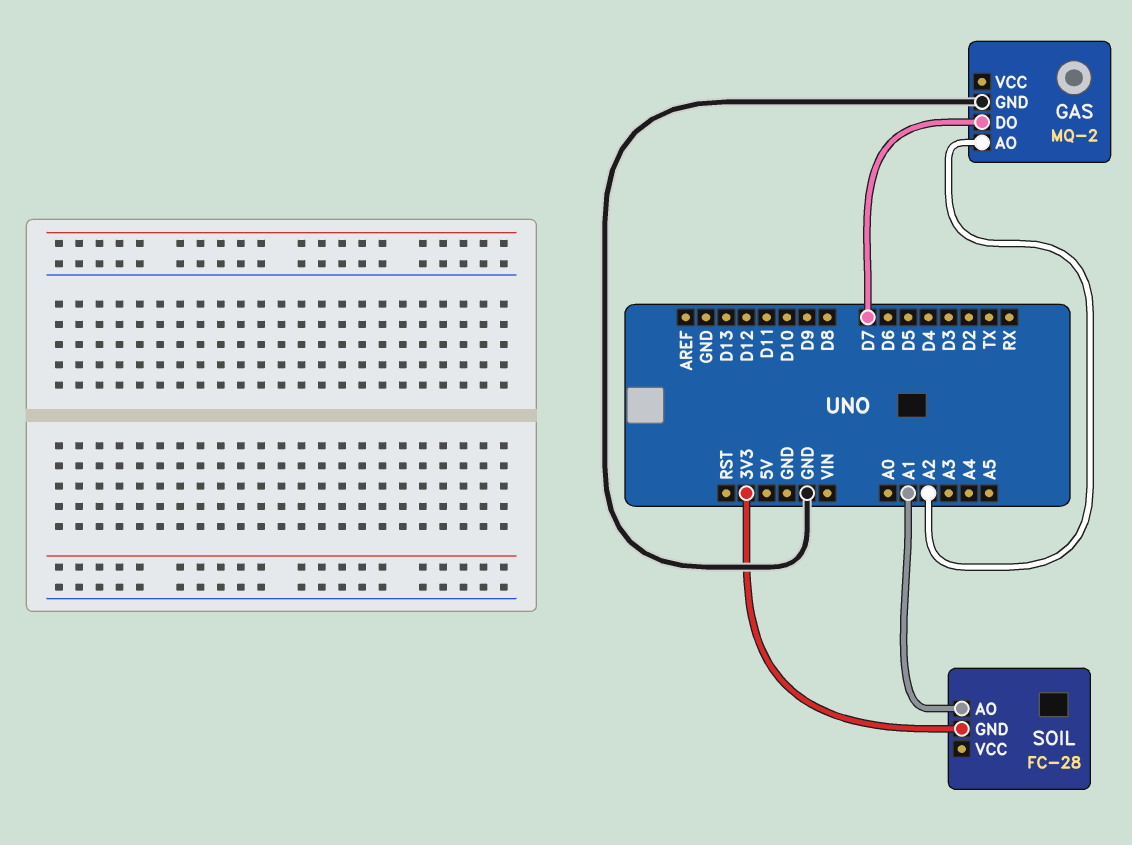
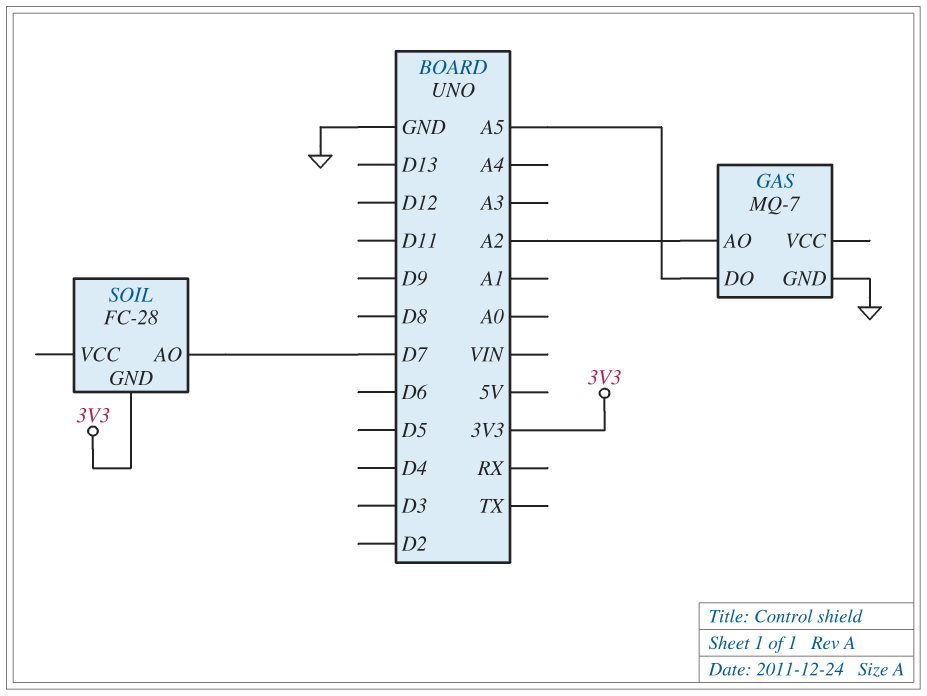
GAS: MQ-2 -> MQ-7
GAS pin DO: D7 -> A5
SOIL pin AO: A1 -> D7

